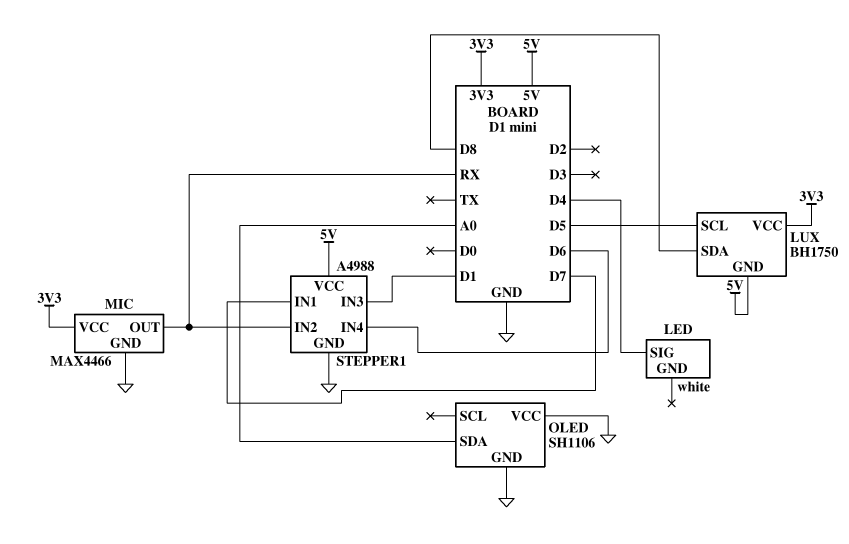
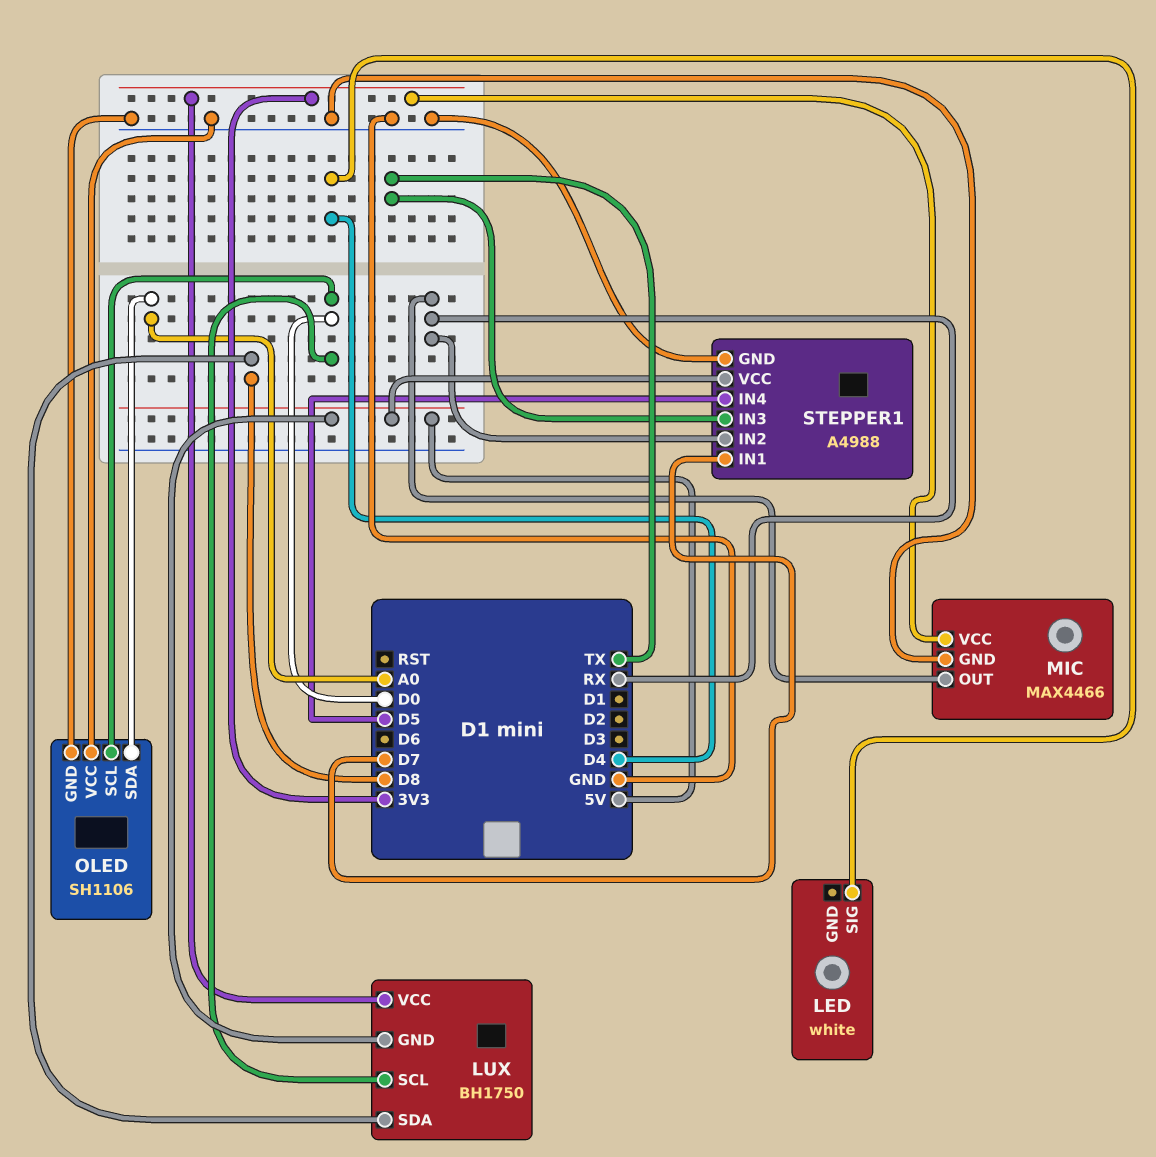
LUX pin SCL: D5 -> D0
OLED pin SCL: none -> D0
STEPPER1 pin IN3: D1 -> TX
STEPPER1 pin IN4: D6 -> D5

